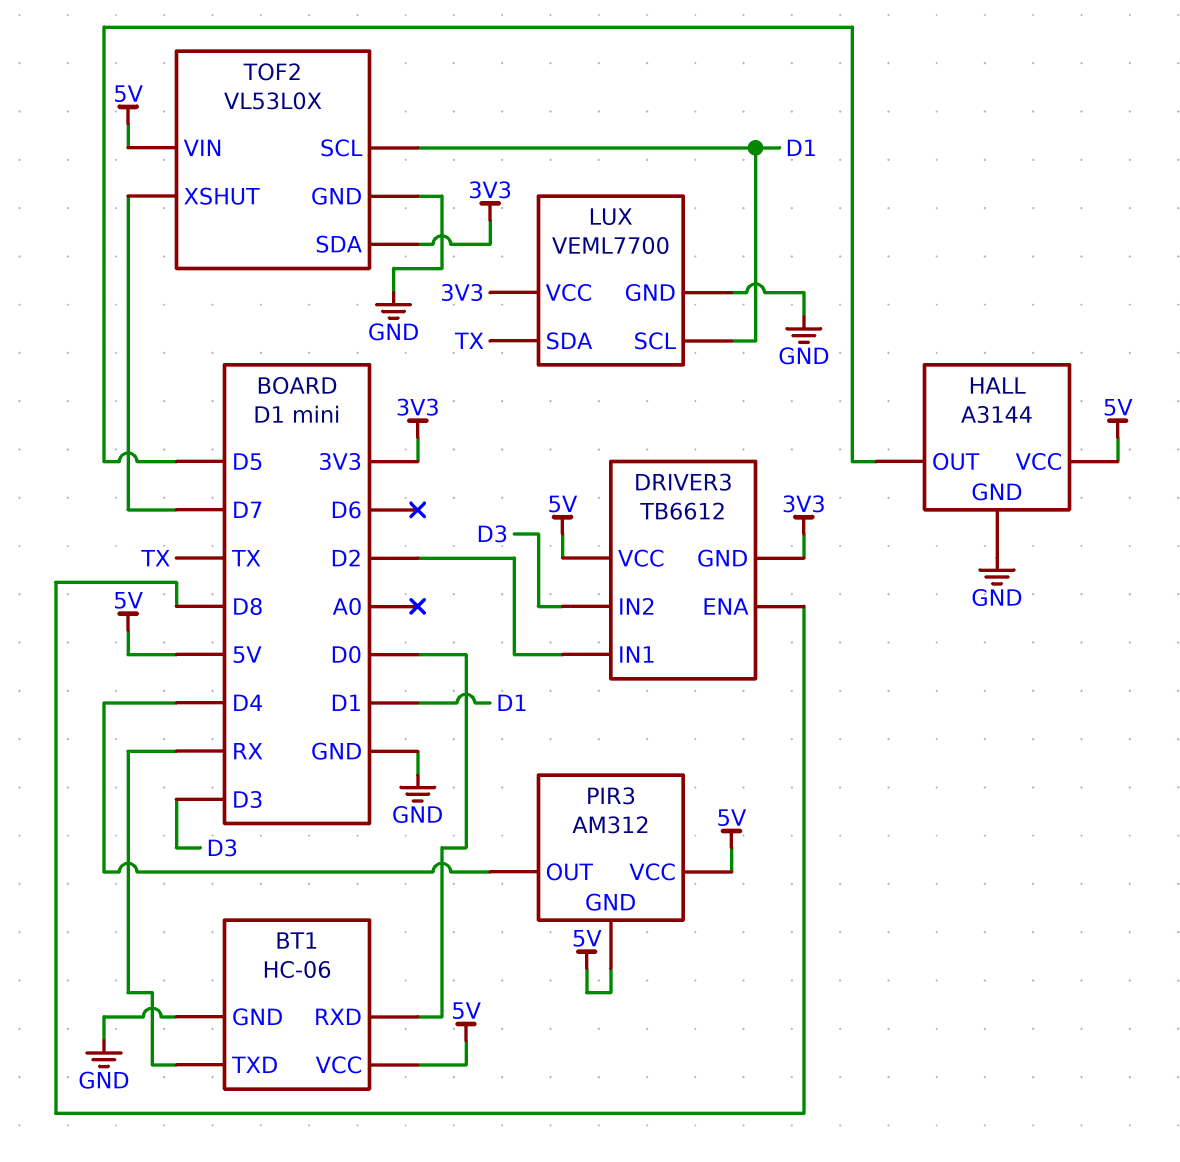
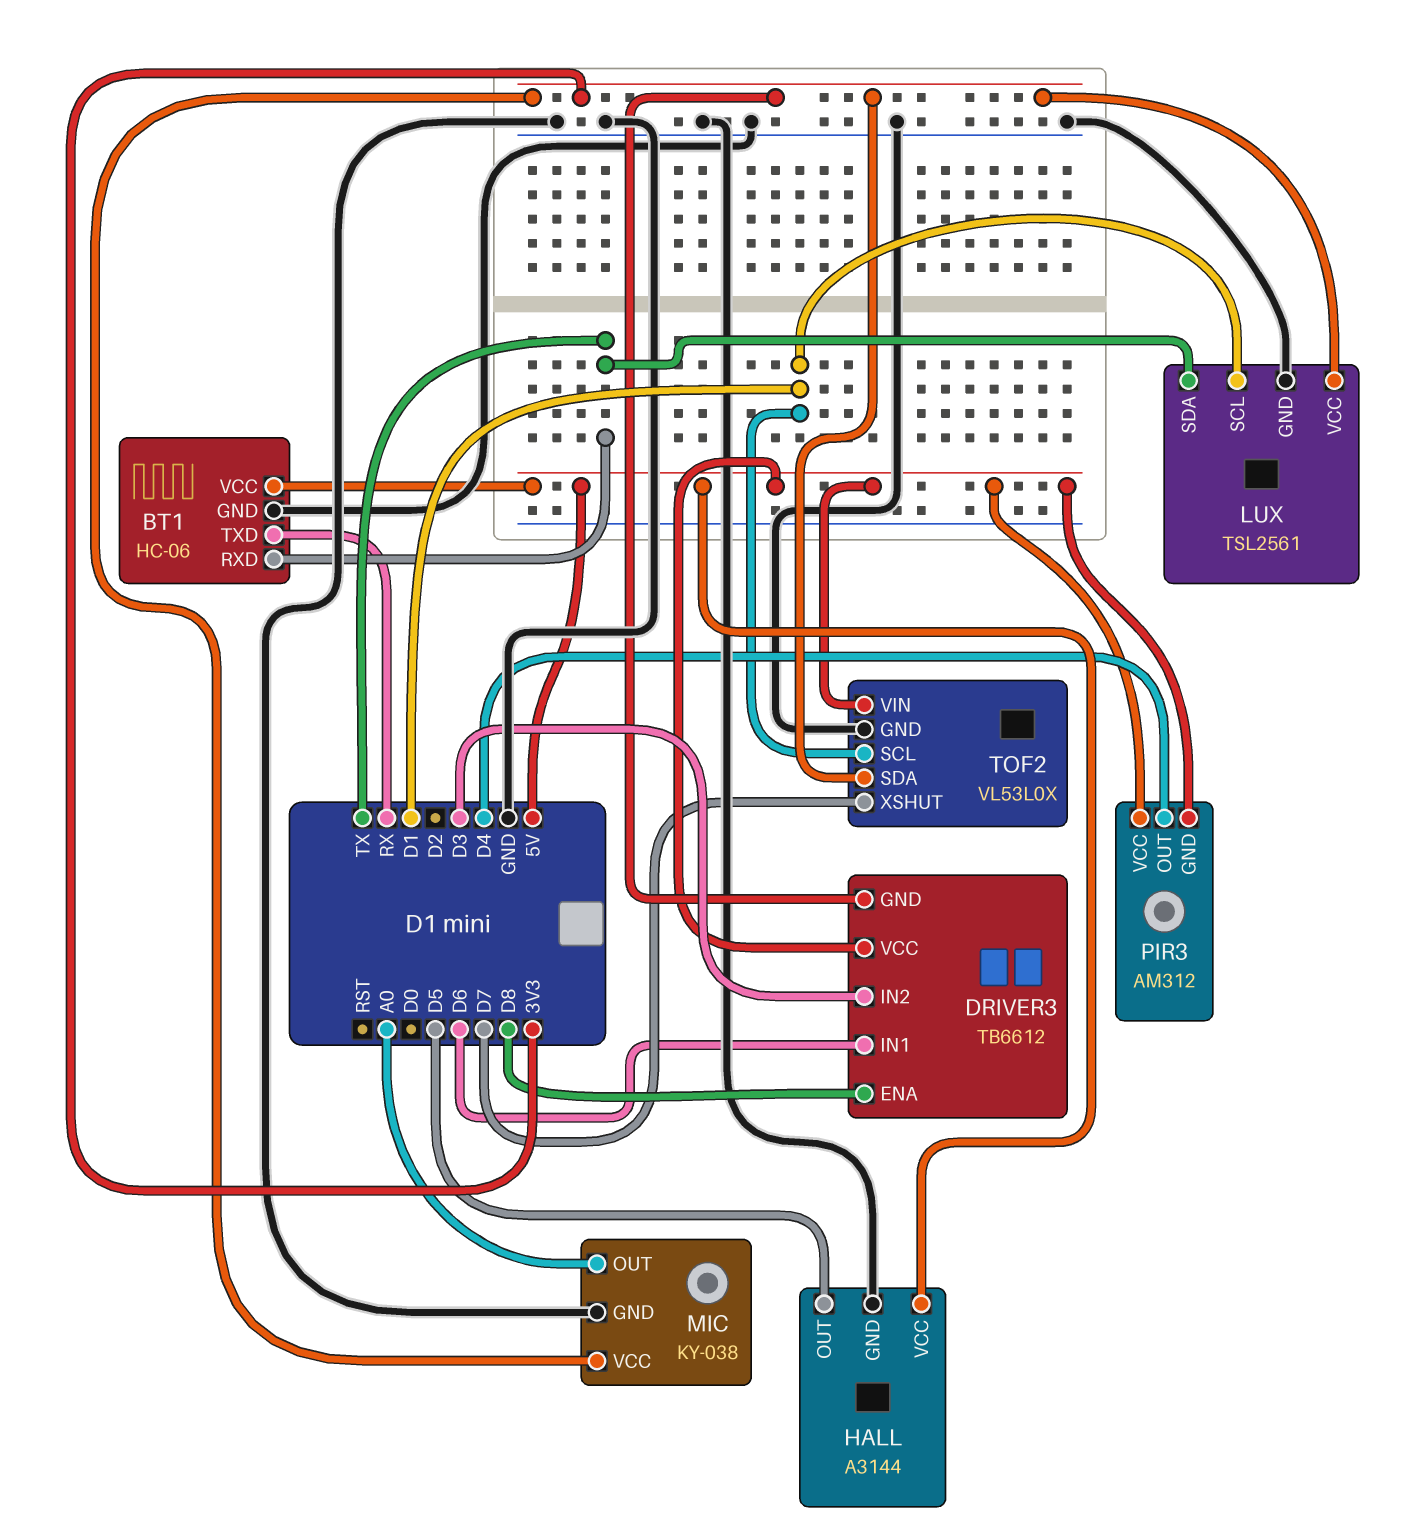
BT1 pin RXD: D0 -> TX
DRIVER3 pin IN1: D2 -> D6
LUX: VEML7700 -> TSL2561
MIC: none -> KY-038
MIC pin GND: none -> GND
MIC pin OUT: none -> A0
MIC pin VCC: none -> 3V3

